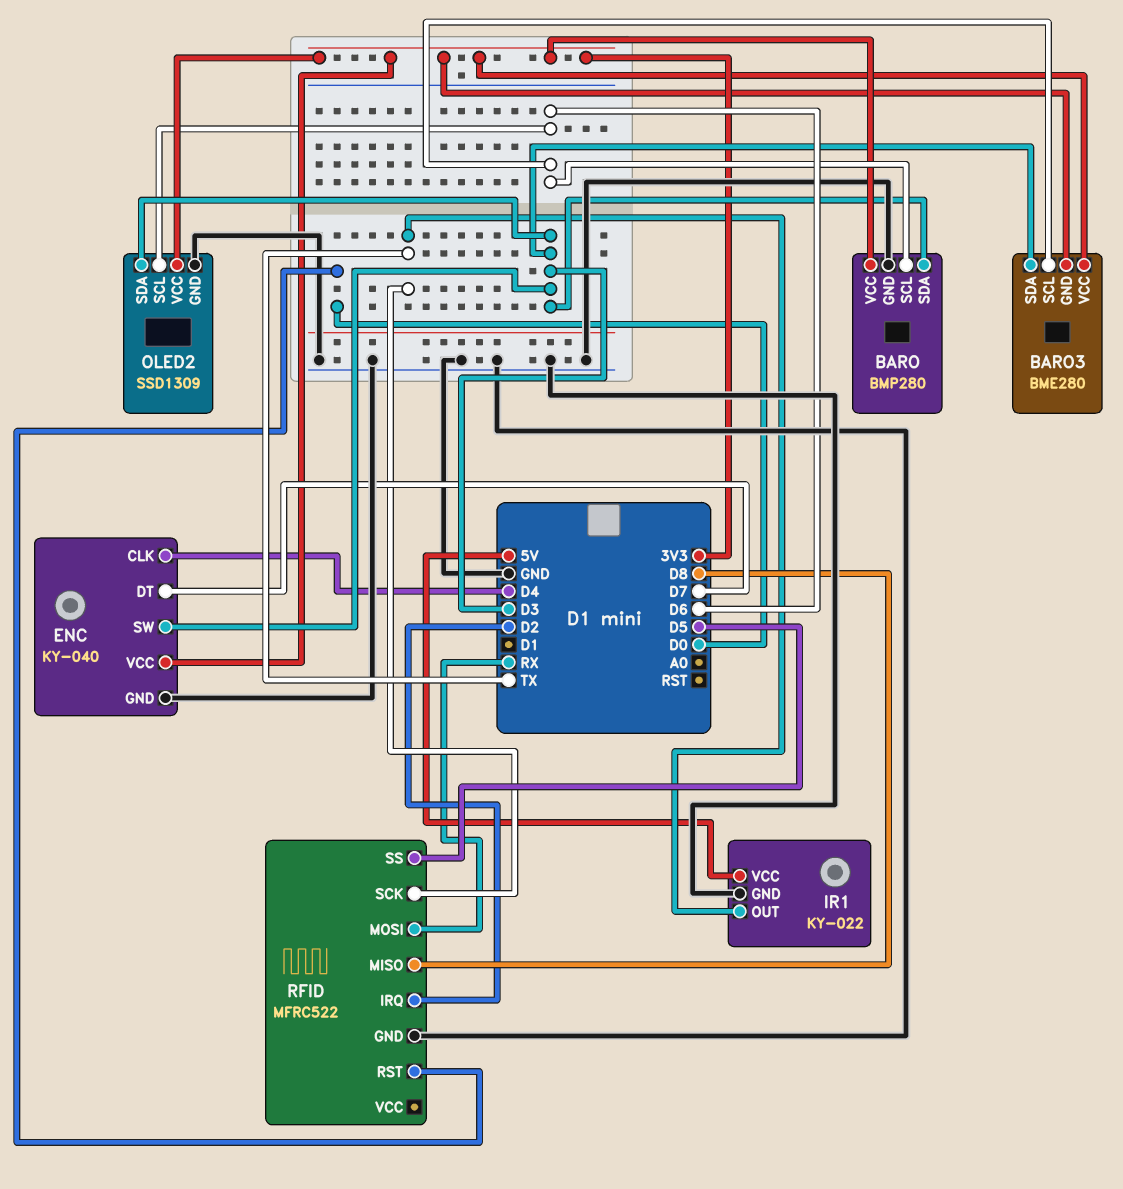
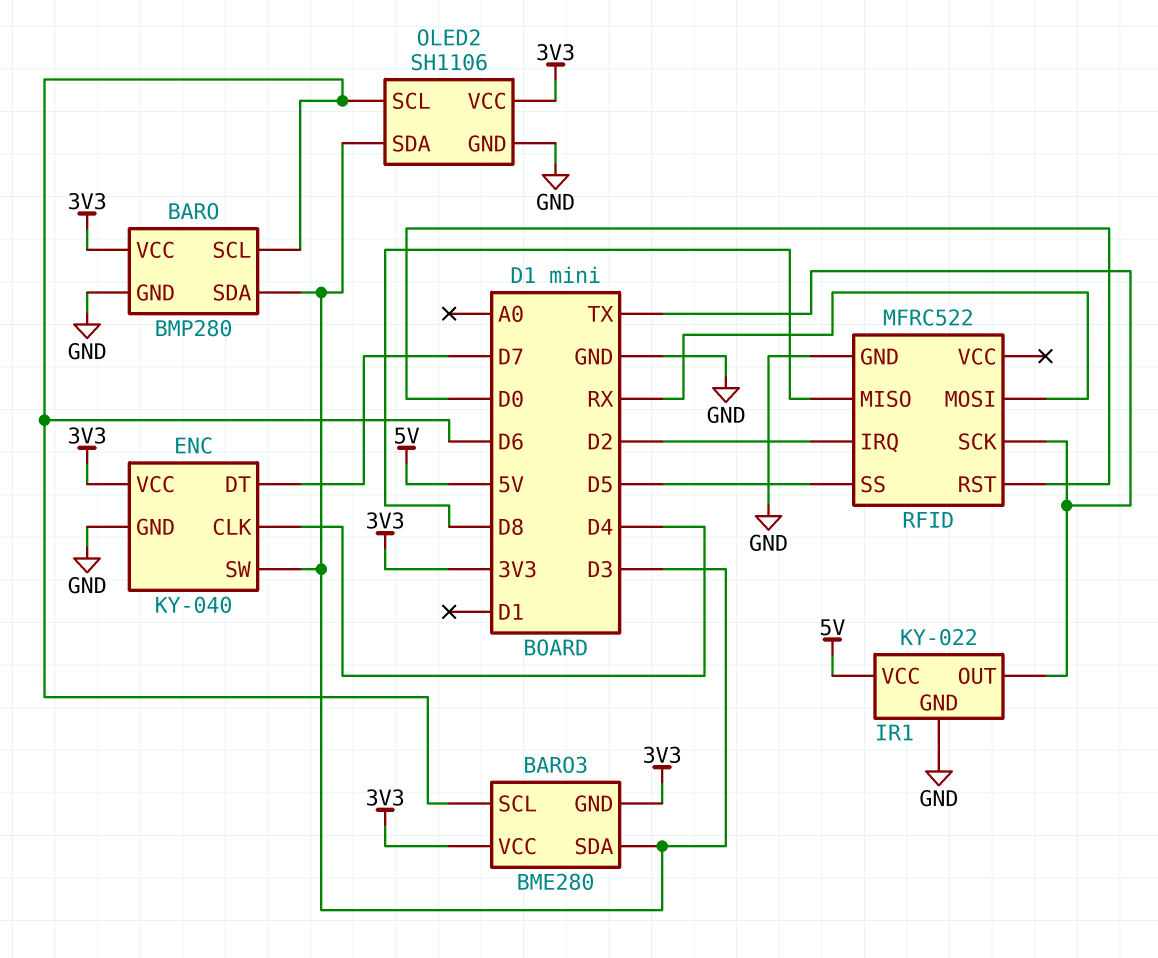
OLED2: SSD1309 -> SH1106

